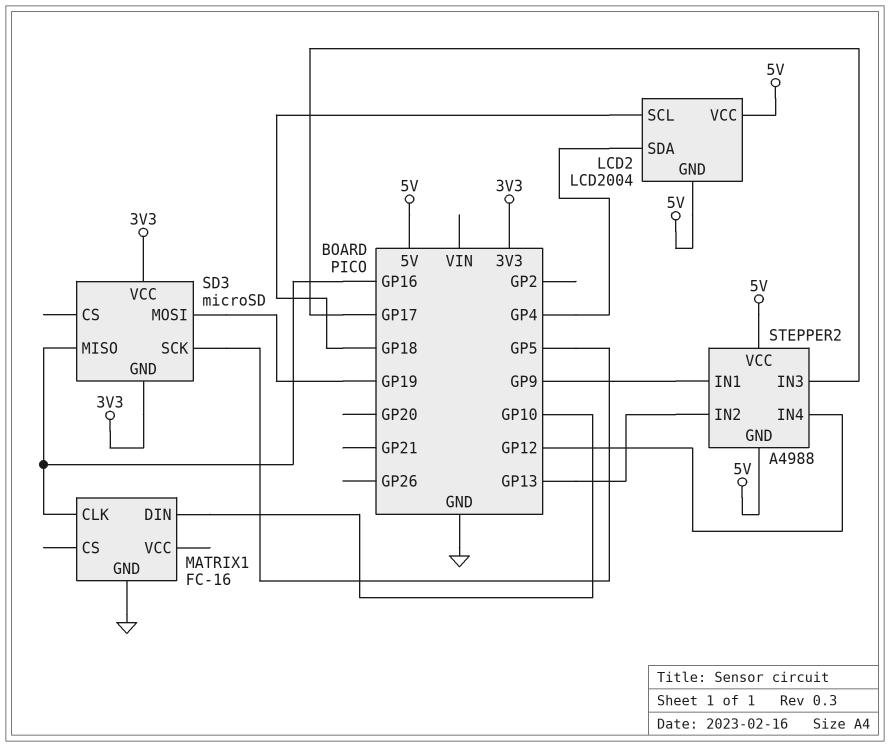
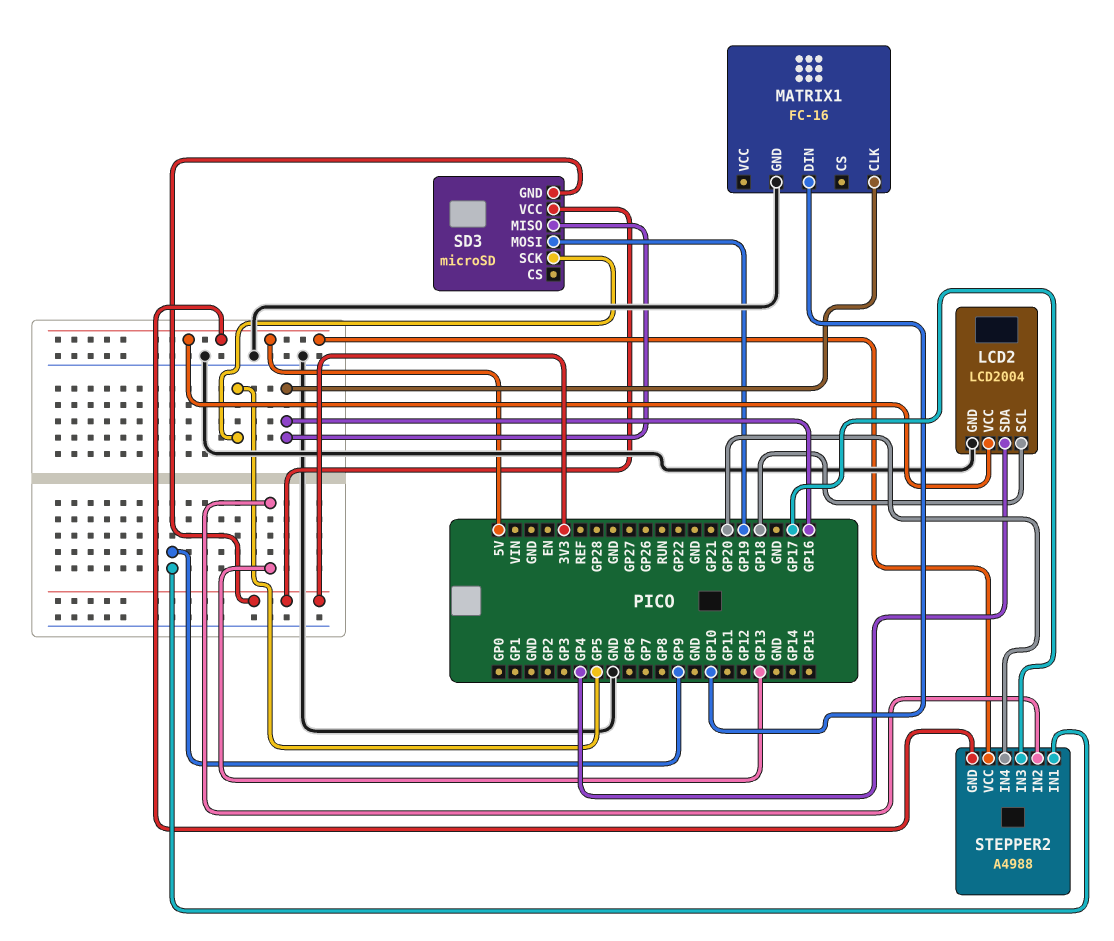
LCD2 pin GND: 5V -> GND
STEPPER2 pin IN4: GP12 -> GP20

